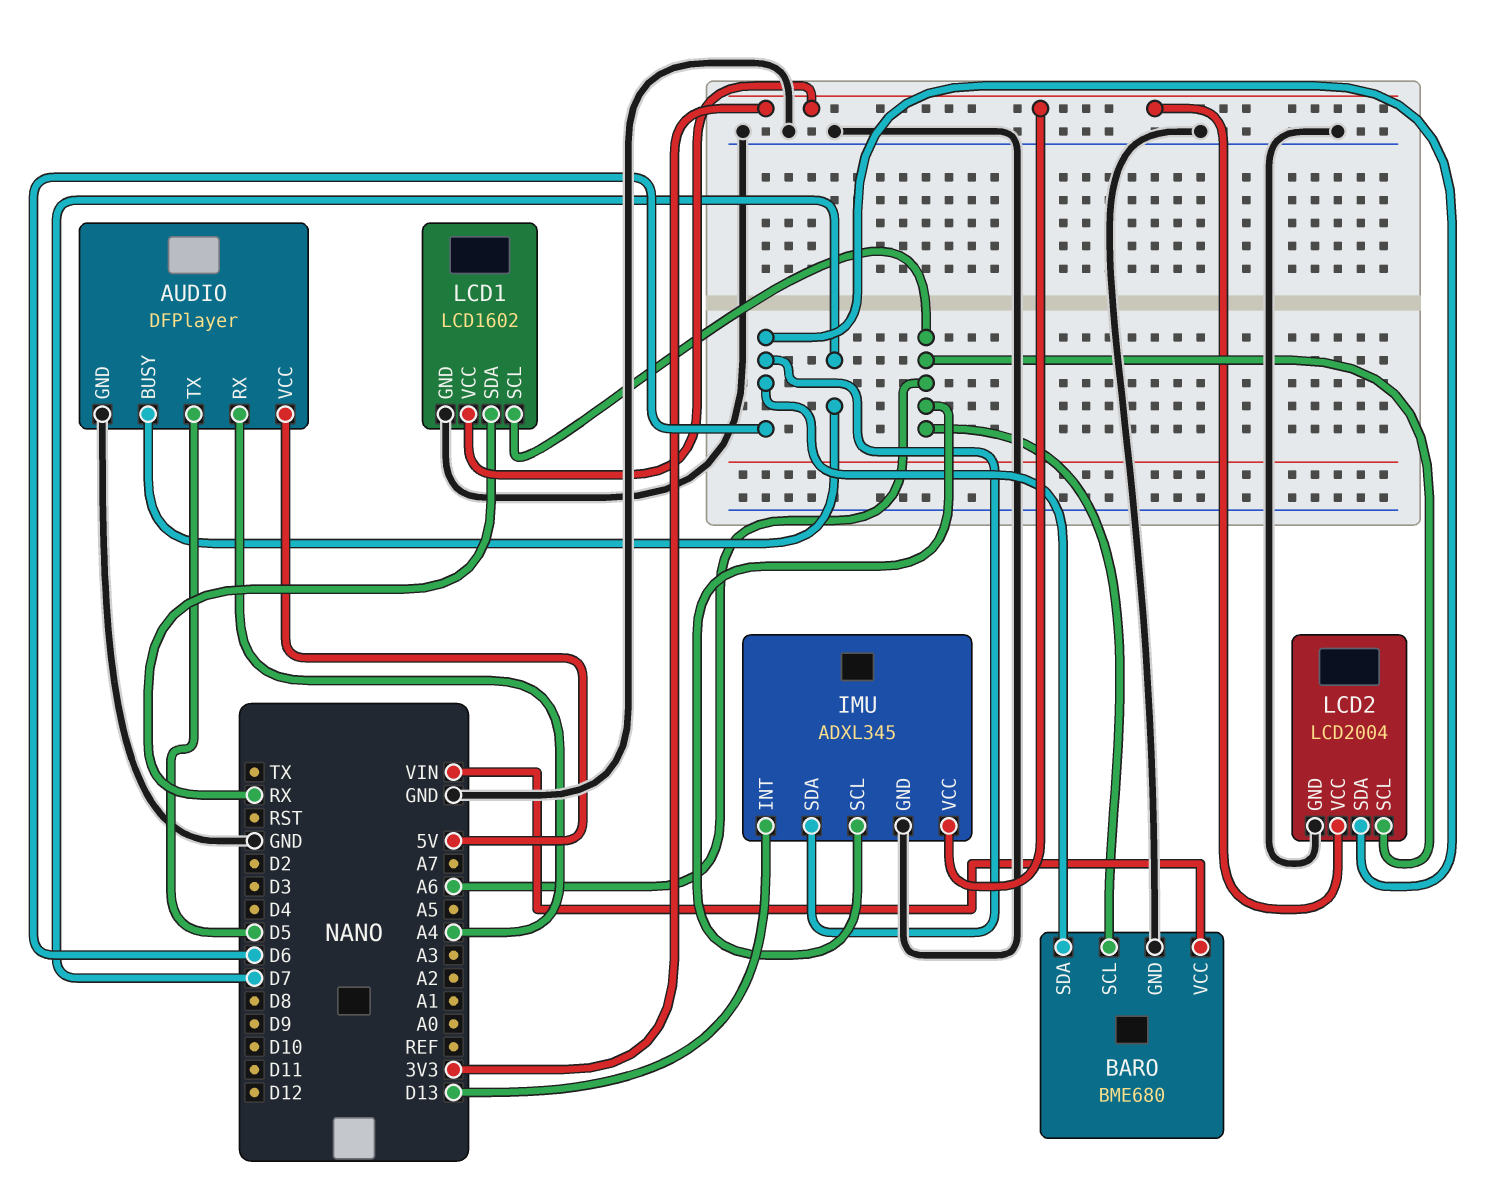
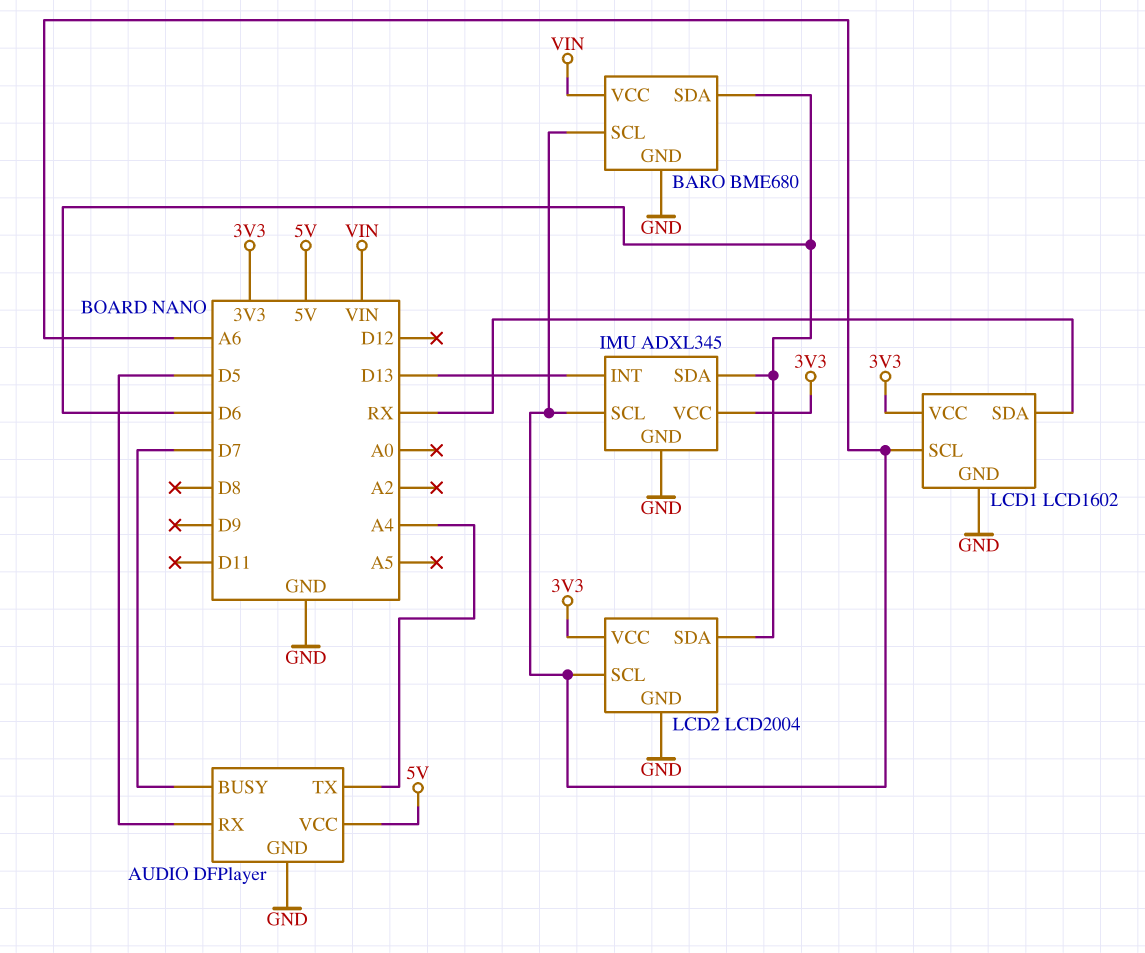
AUDIO pin RX: A4 -> D5
AUDIO pin TX: D5 -> A4

